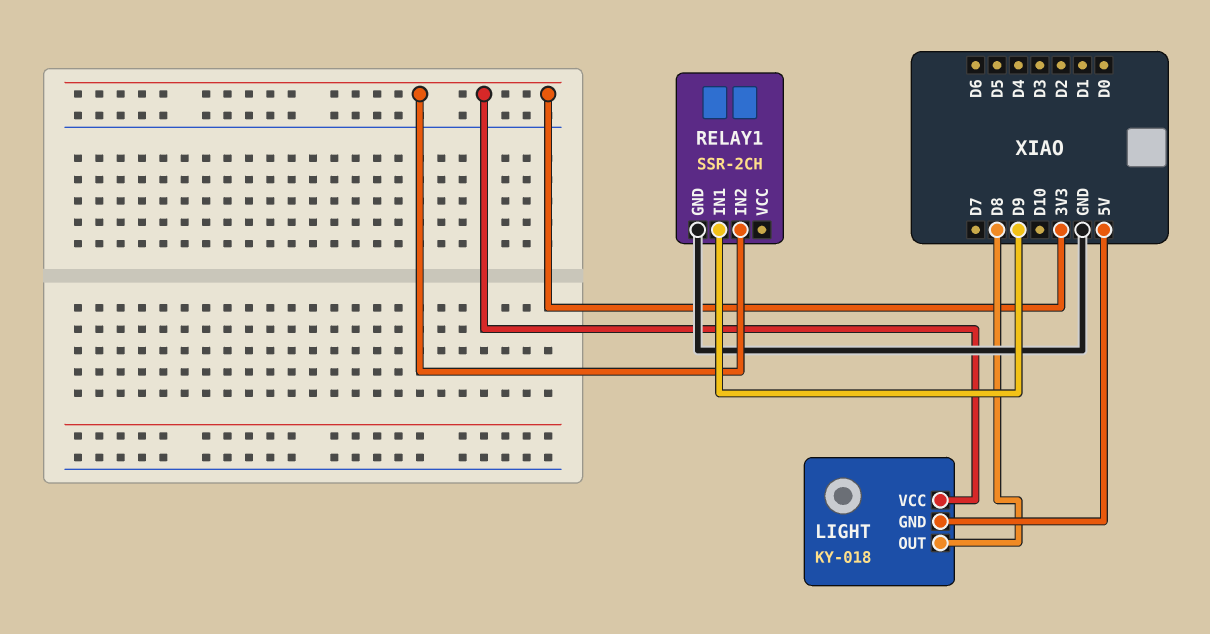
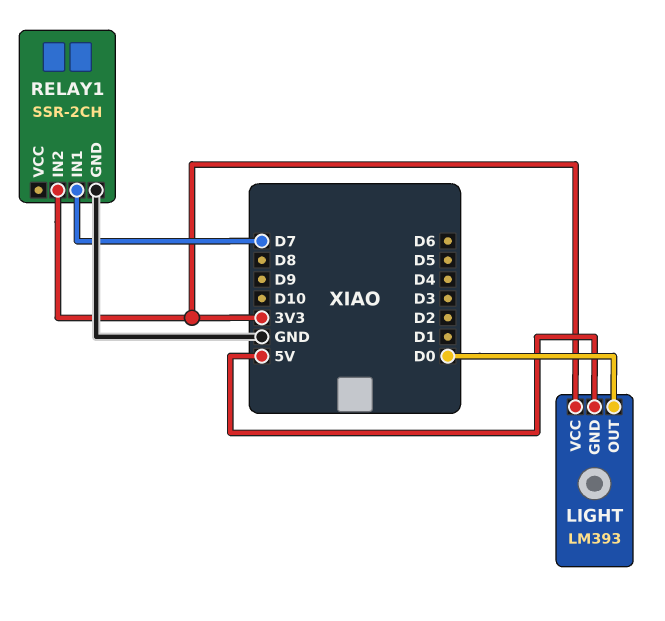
LIGHT: KY-018 -> LM393
LIGHT pin OUT: D8 -> D0
RELAY1 pin IN1: D9 -> D7

